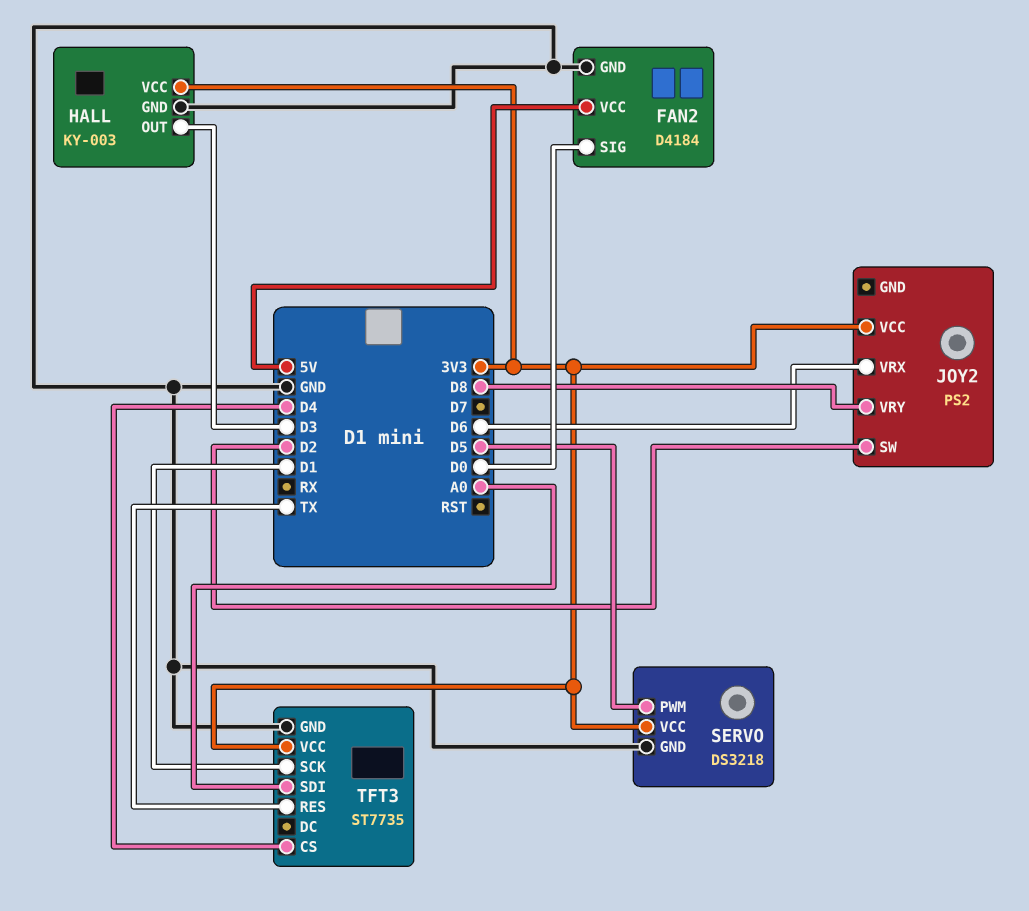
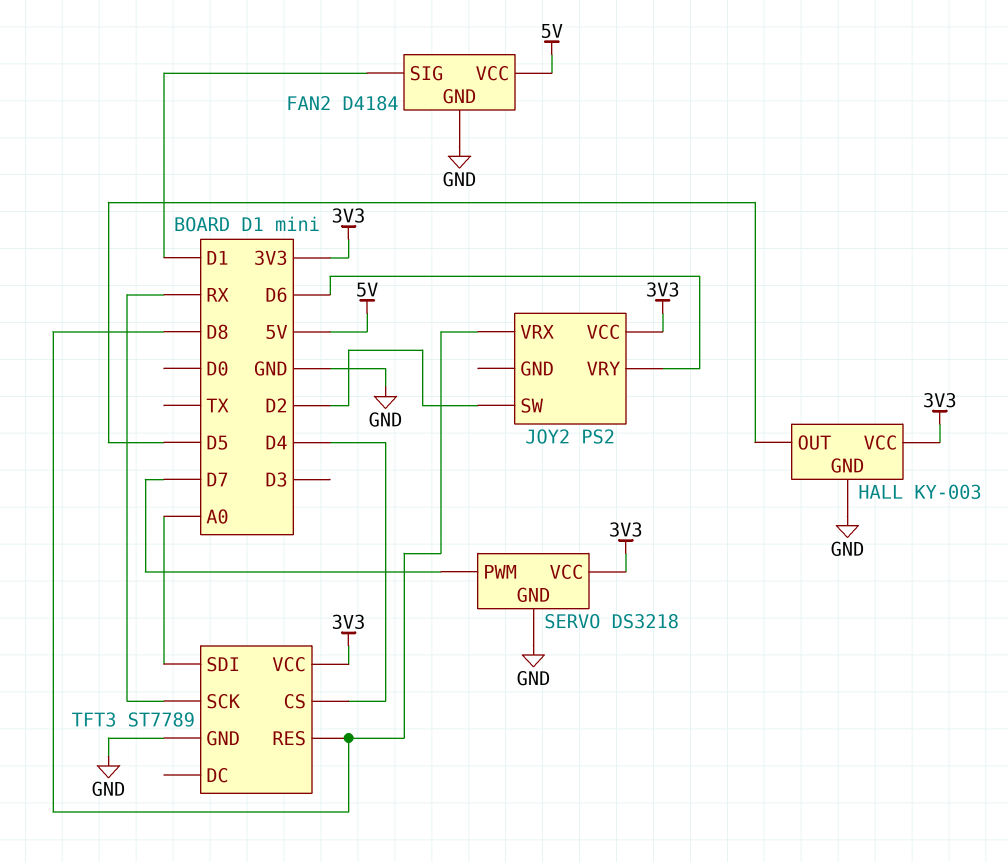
FAN2 pin SIG: D0 -> D1
HALL pin OUT: D3 -> D5
JOY2 pin VRX: D6 -> D8
JOY2 pin VRY: D8 -> D6
SERVO pin PWM: D5 -> D7
TFT3: ST7735 -> ST7789
TFT3 pin RES: TX -> D8
TFT3 pin SCK: D1 -> RX

